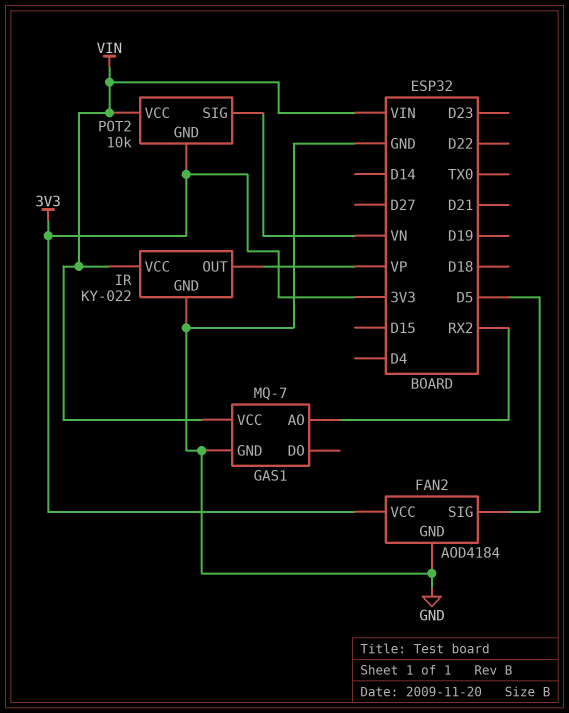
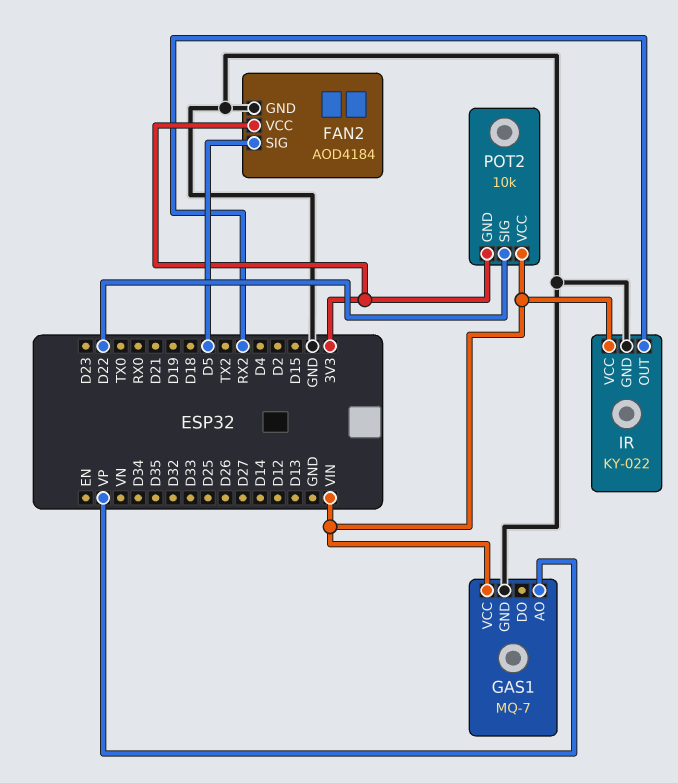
GAS1 pin AO: RX2 -> VP
IR pin OUT: VP -> RX2
POT2 pin SIG: VN -> D22

